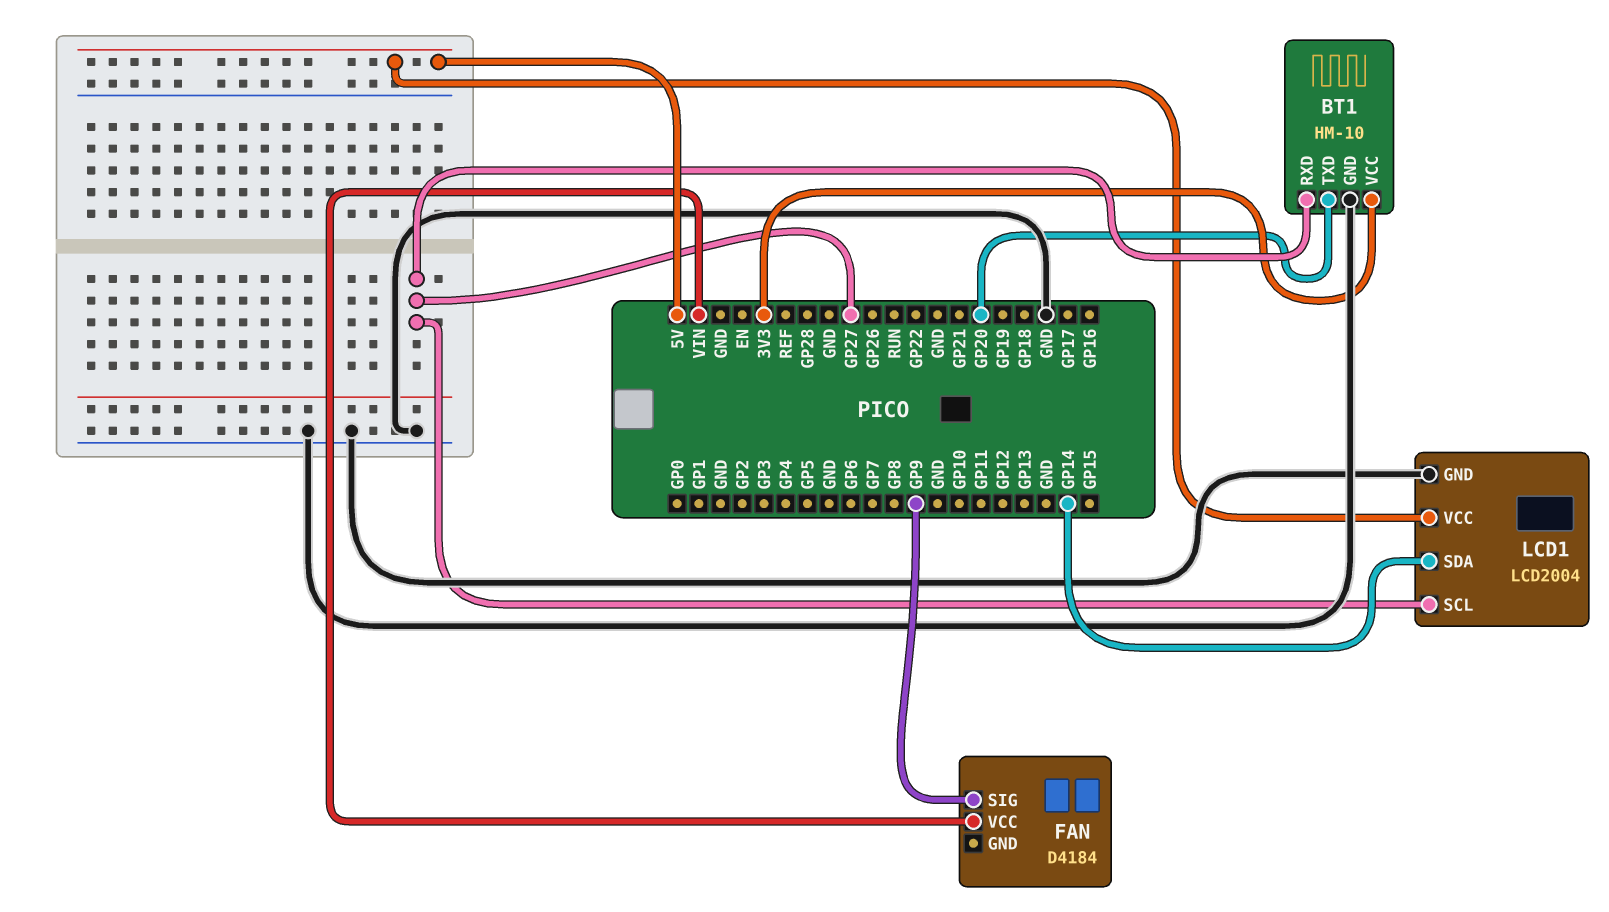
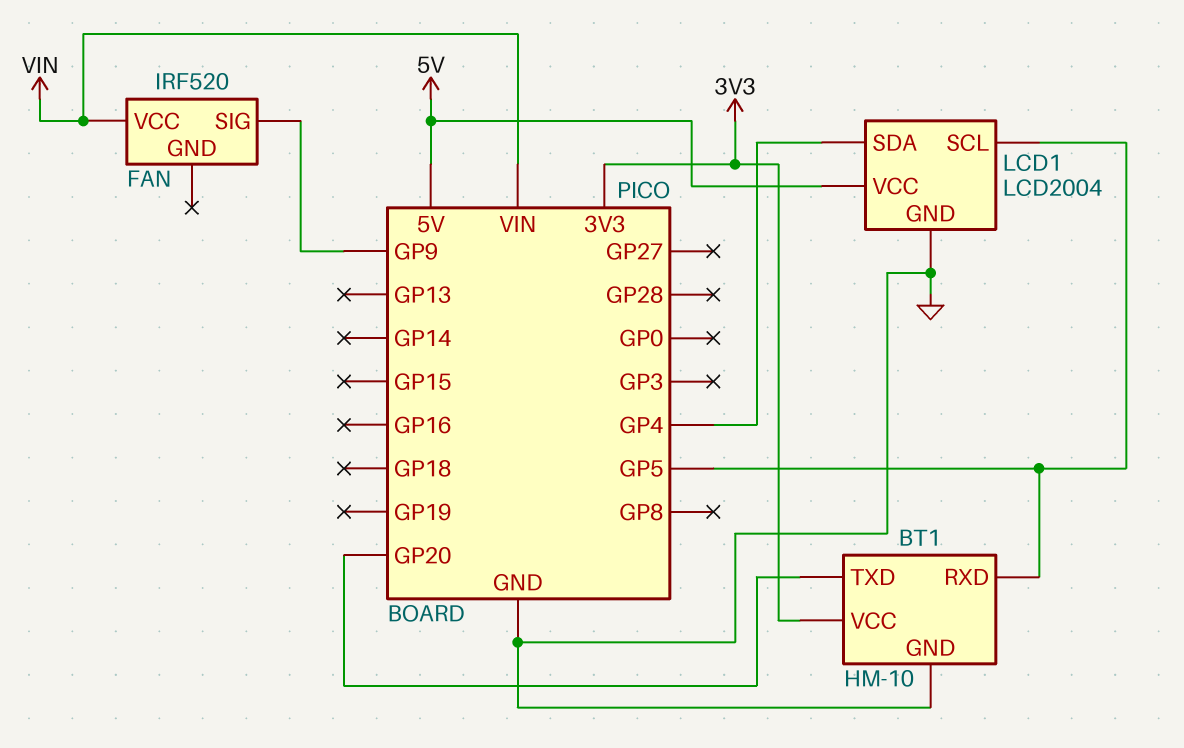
BT1 pin RXD: GP27 -> GP5
FAN: D4184 -> IRF520
LCD1 pin SCL: GP27 -> GP5
LCD1 pin SDA: GP14 -> GP4

